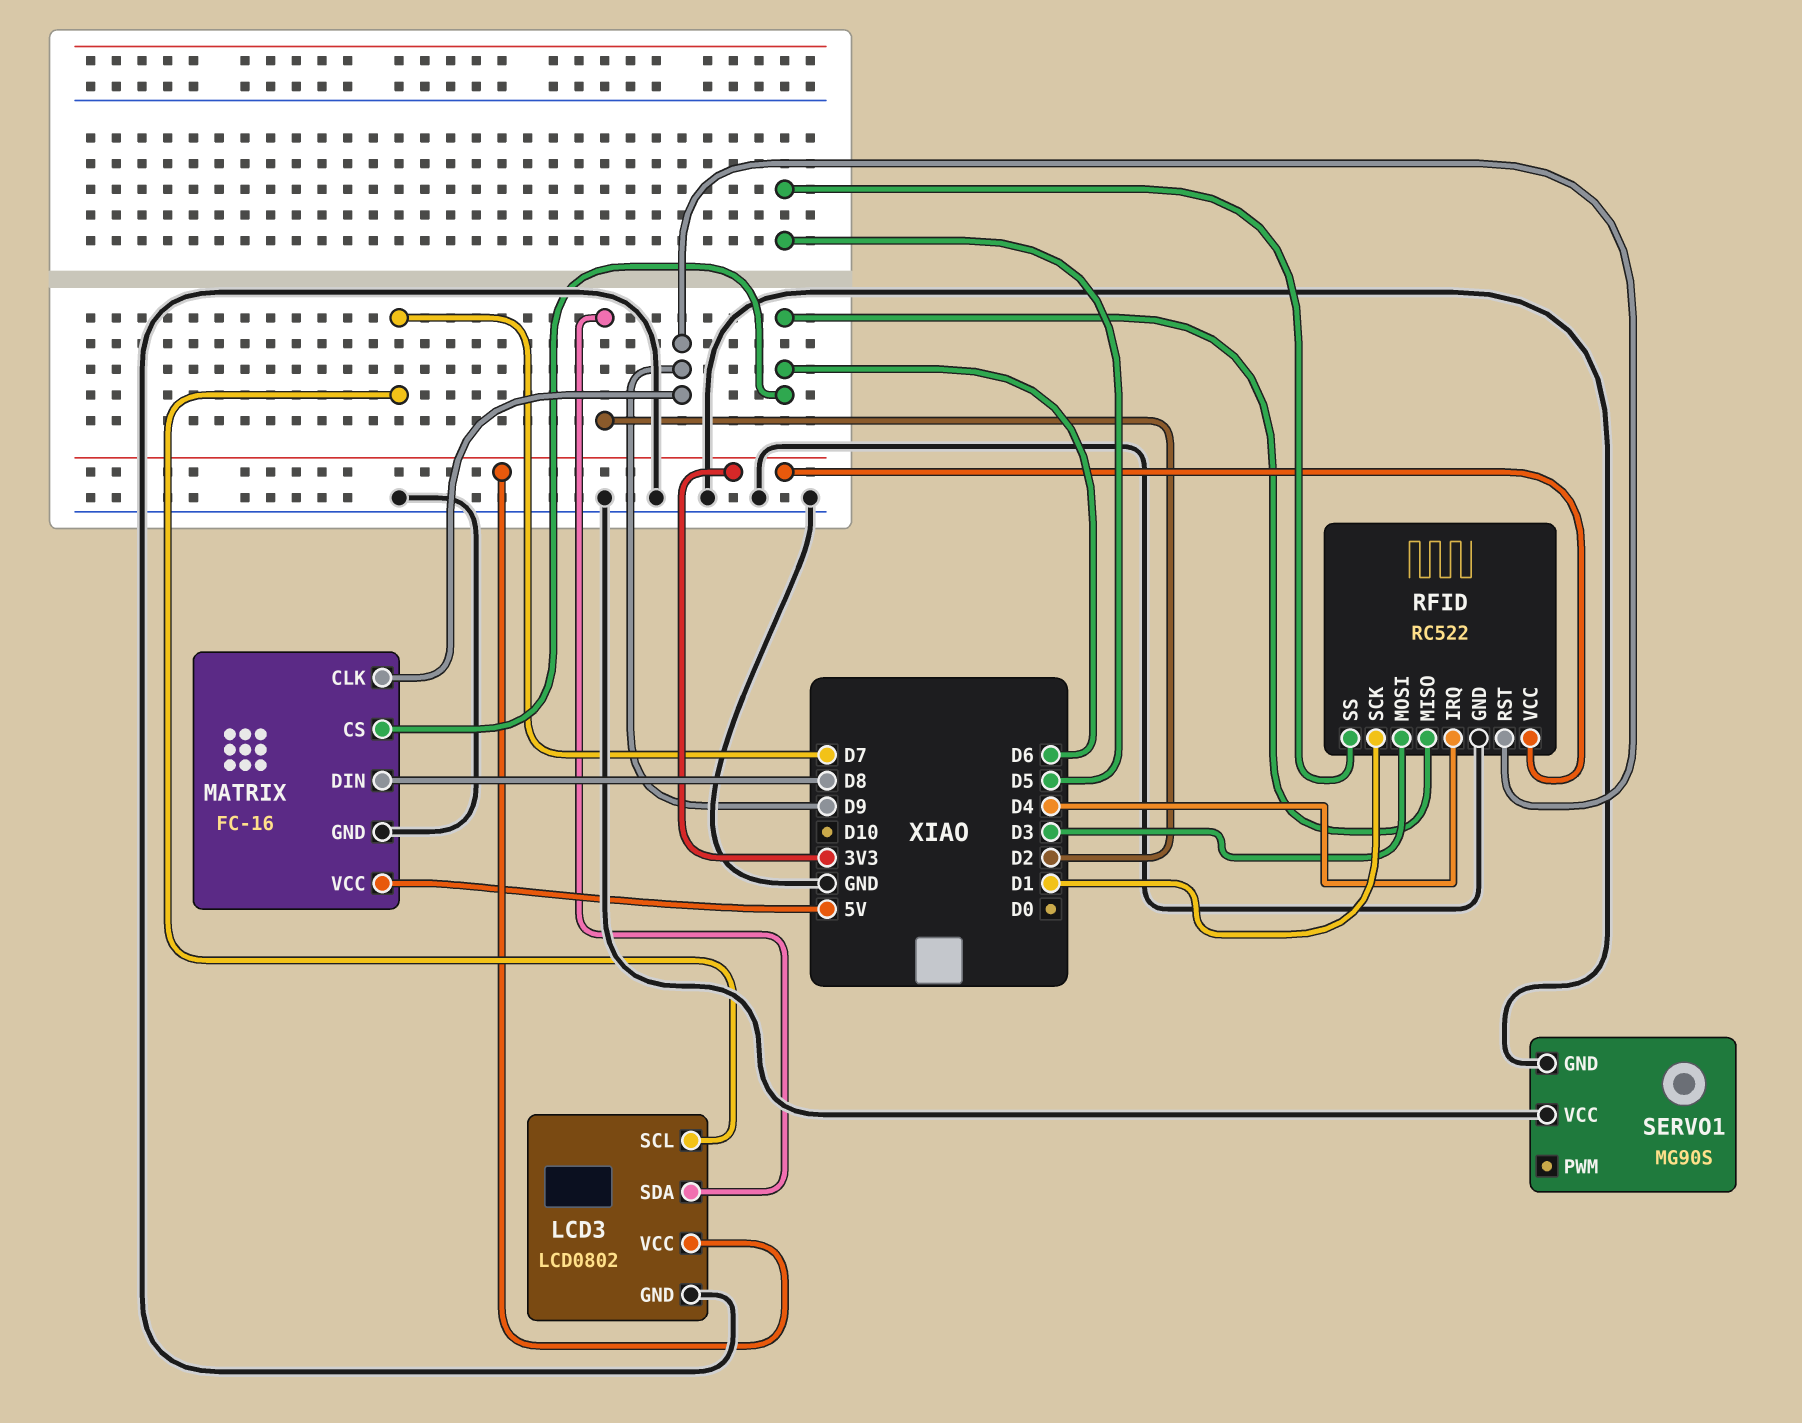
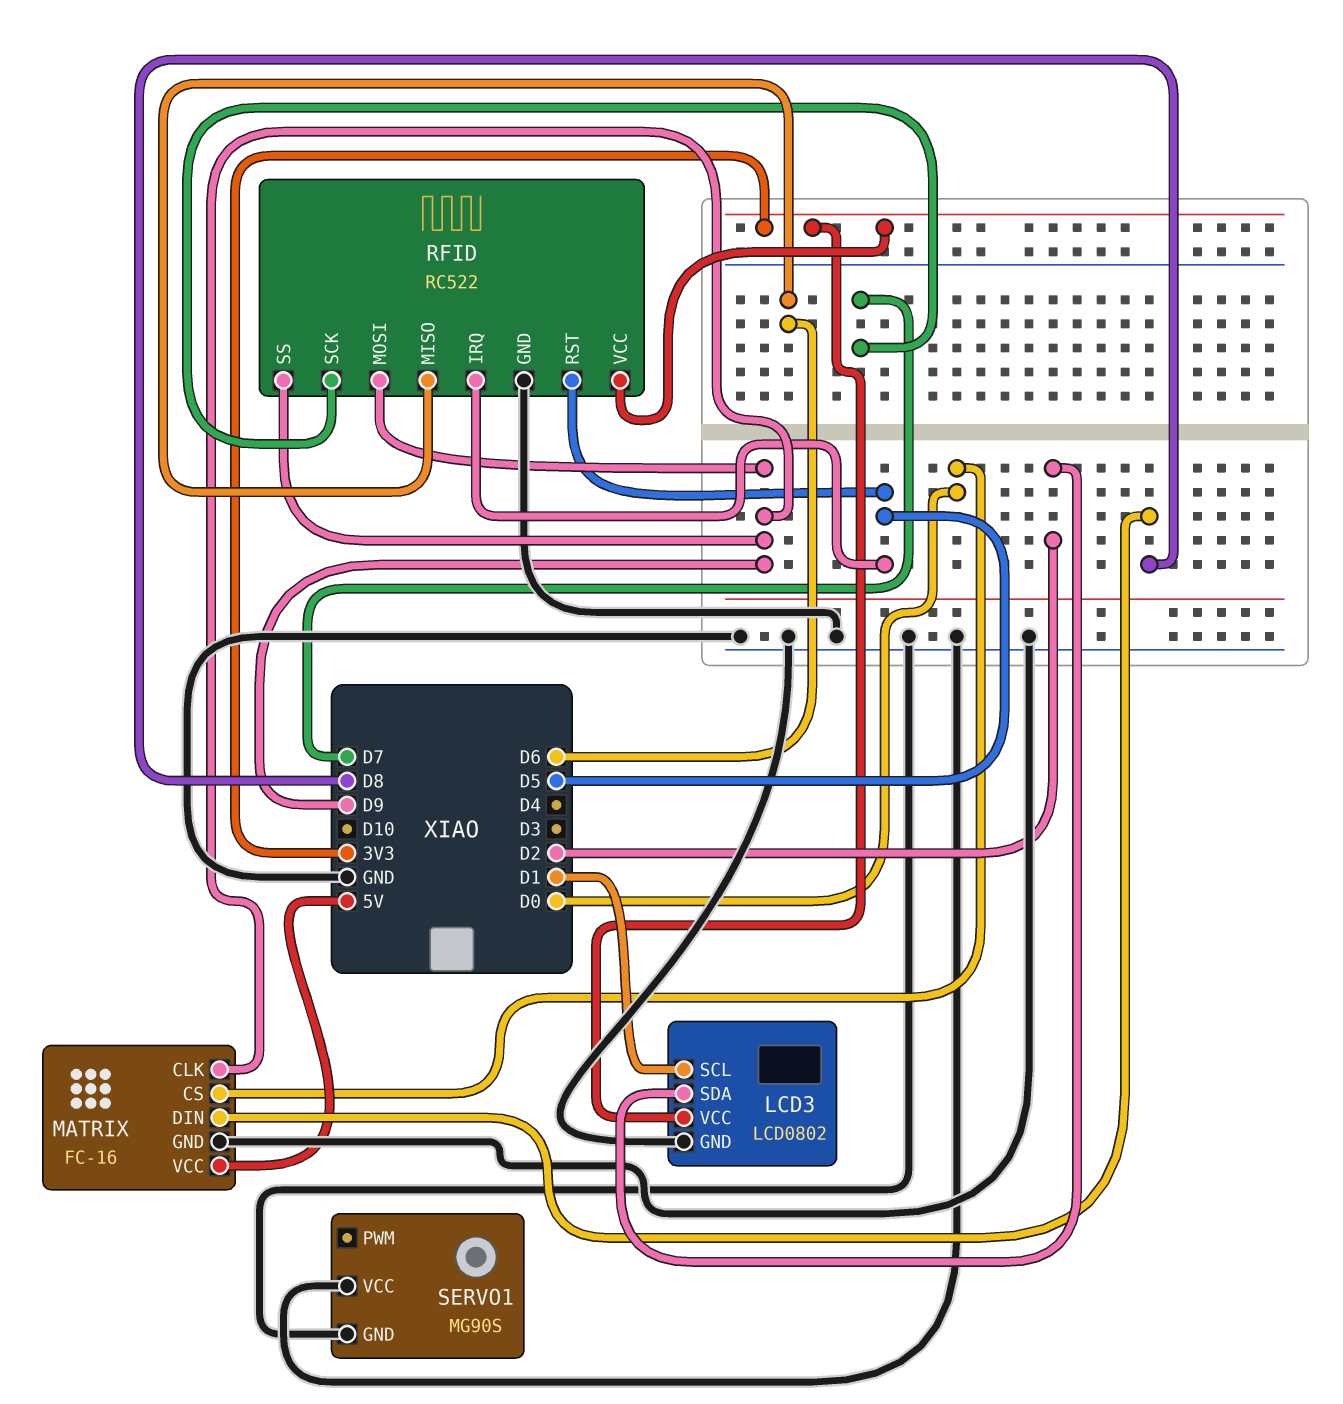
LCD3 pin SCL: D7 -> D1
MATRIX pin CS: D6 -> D0
RFID pin IRQ: D4 -> D5
RFID pin MOSI: D3 -> D9
RFID pin RST: D9 -> D5
RFID pin SCK: D1 -> D7
RFID pin SS: D5 -> D9

